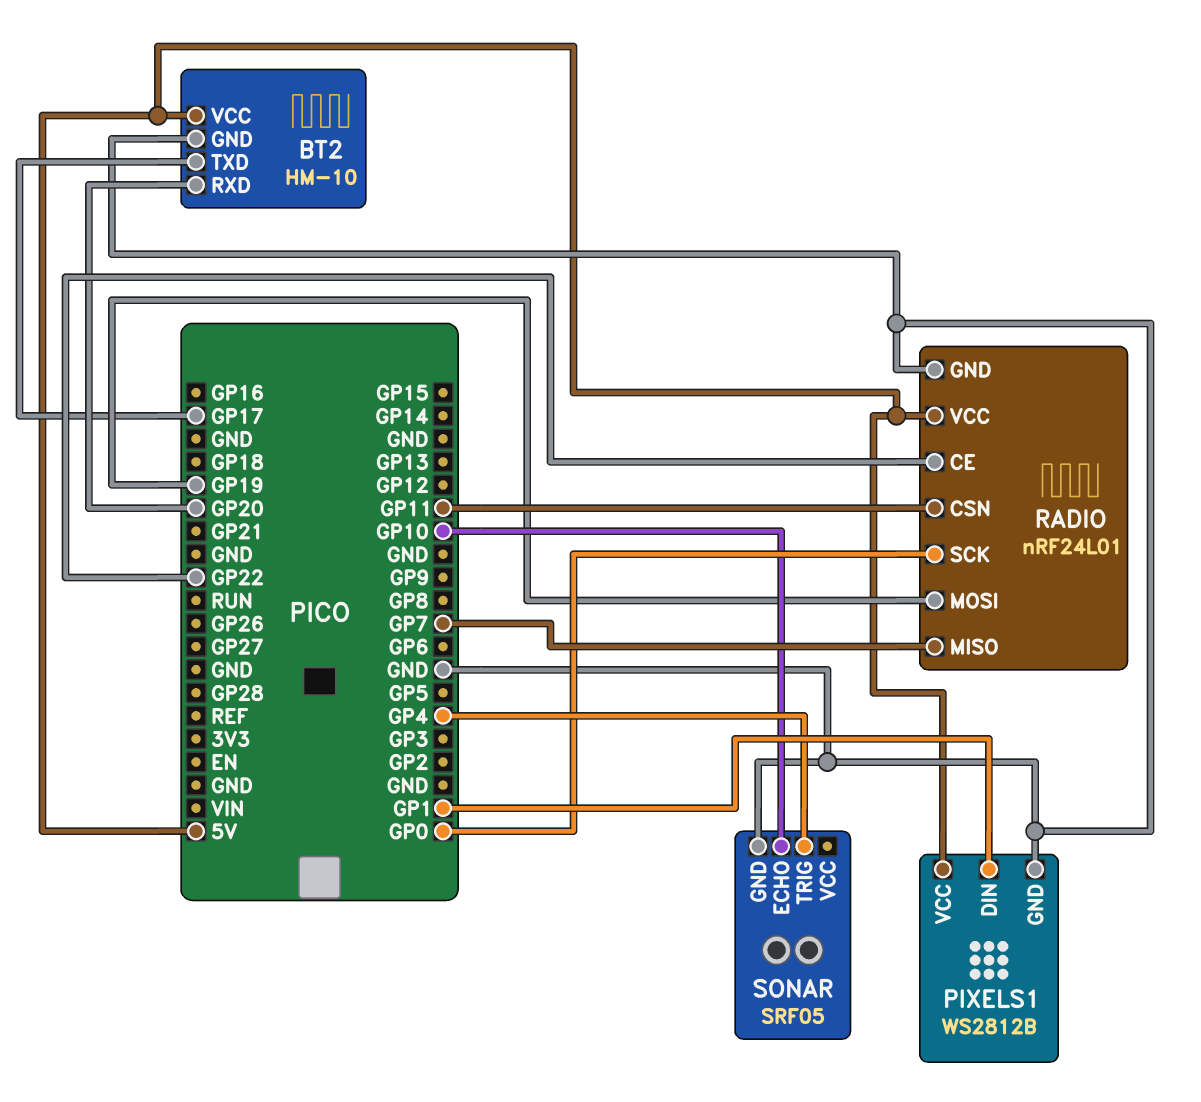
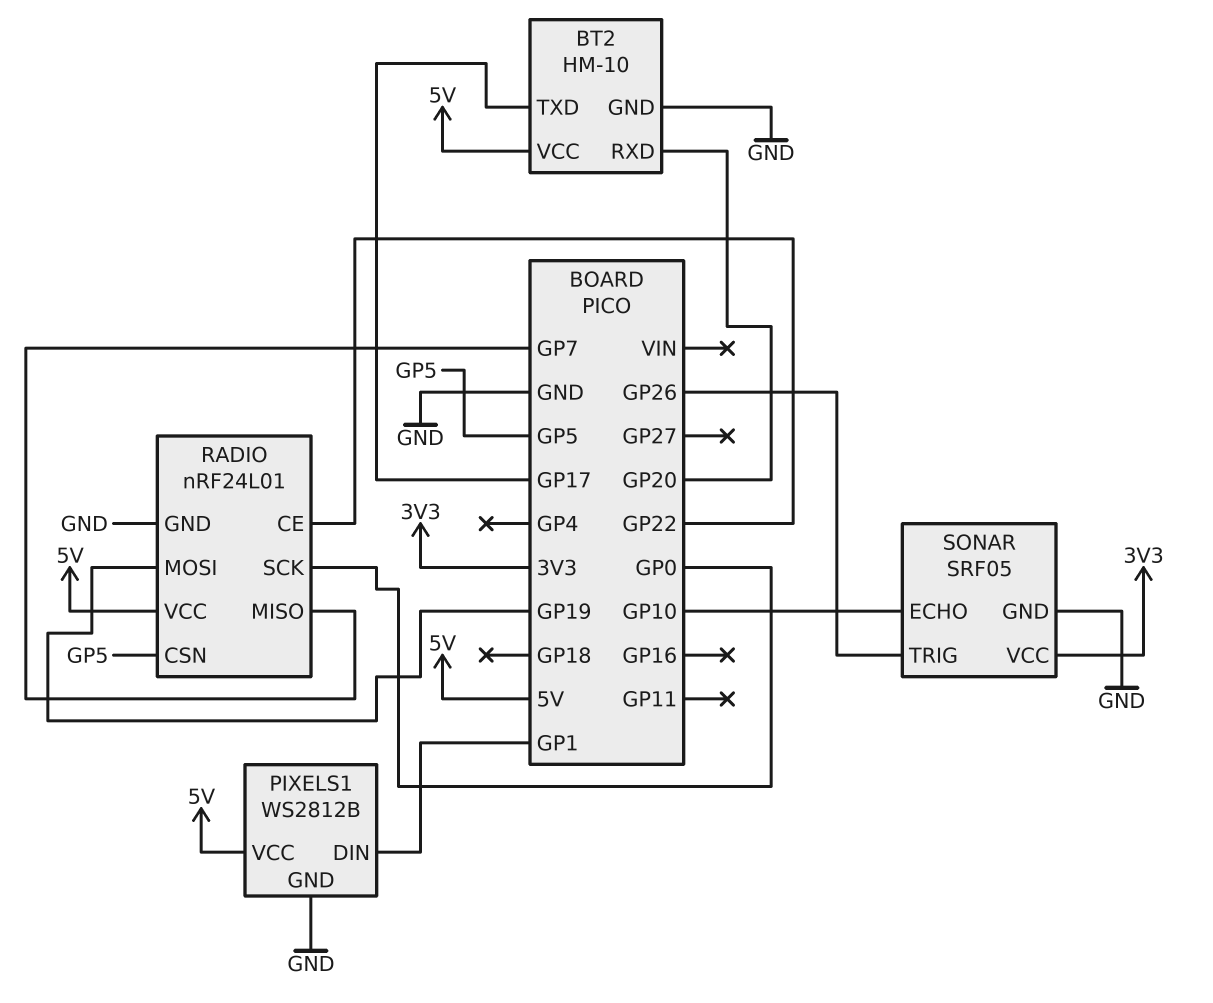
RADIO pin CSN: GP11 -> GP5
SONAR pin TRIG: GP4 -> GP26
SONAR pin VCC: none -> 3V3

